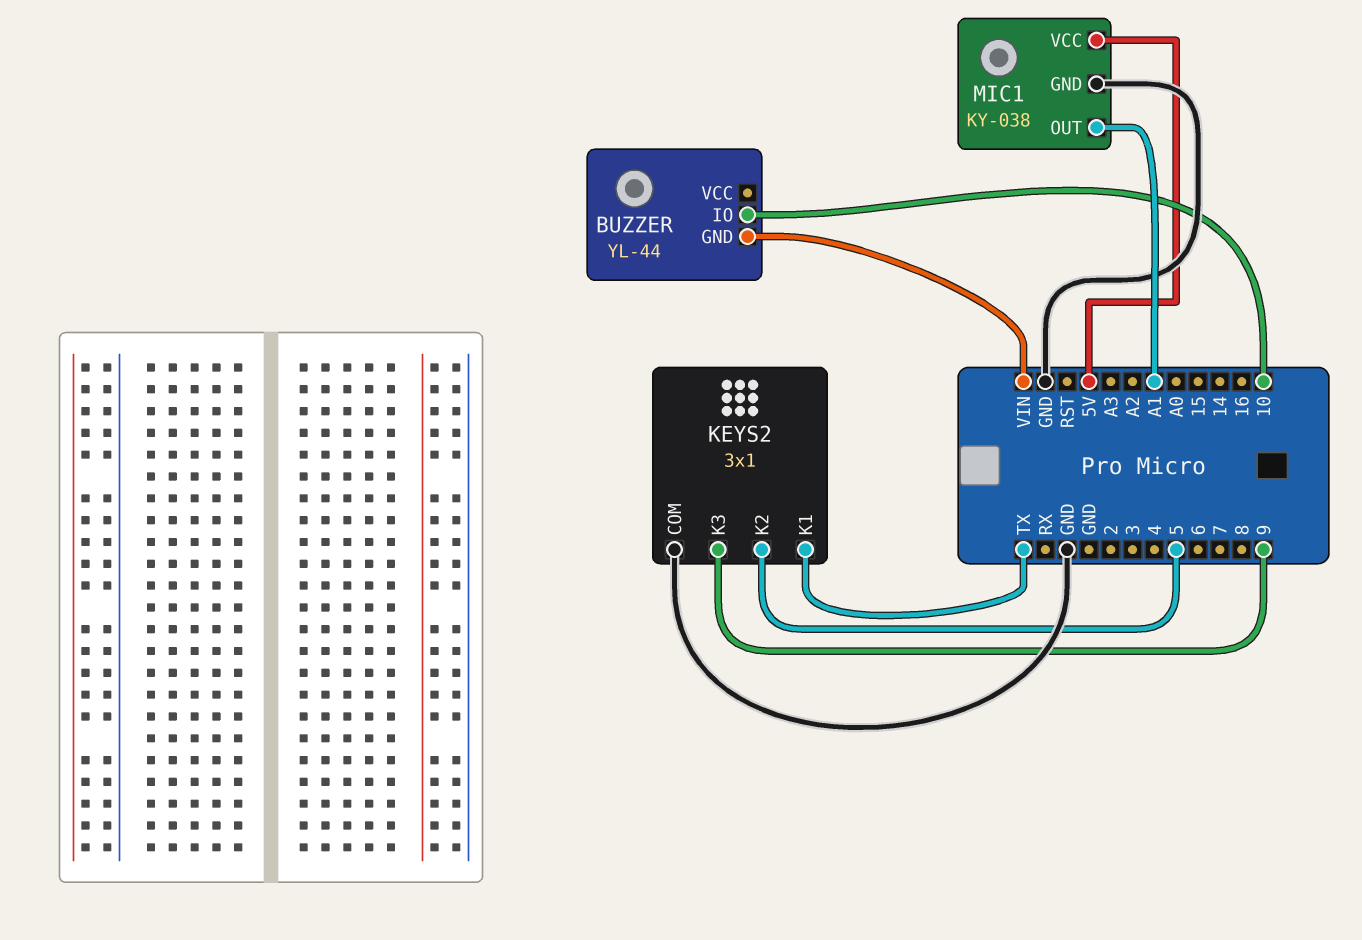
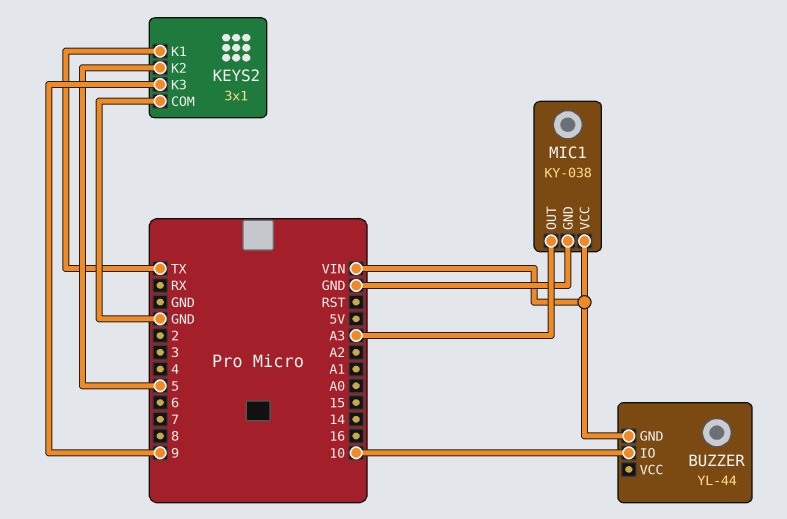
MIC1 pin OUT: A1 -> A3
MIC1 pin VCC: 5V -> VIN

